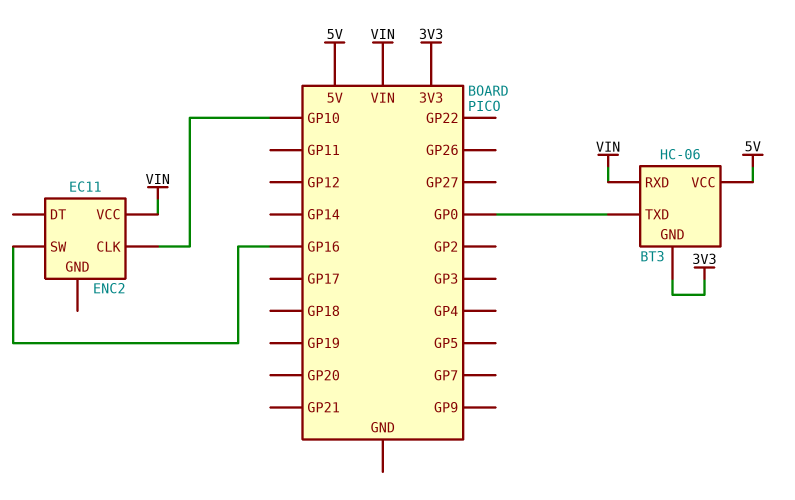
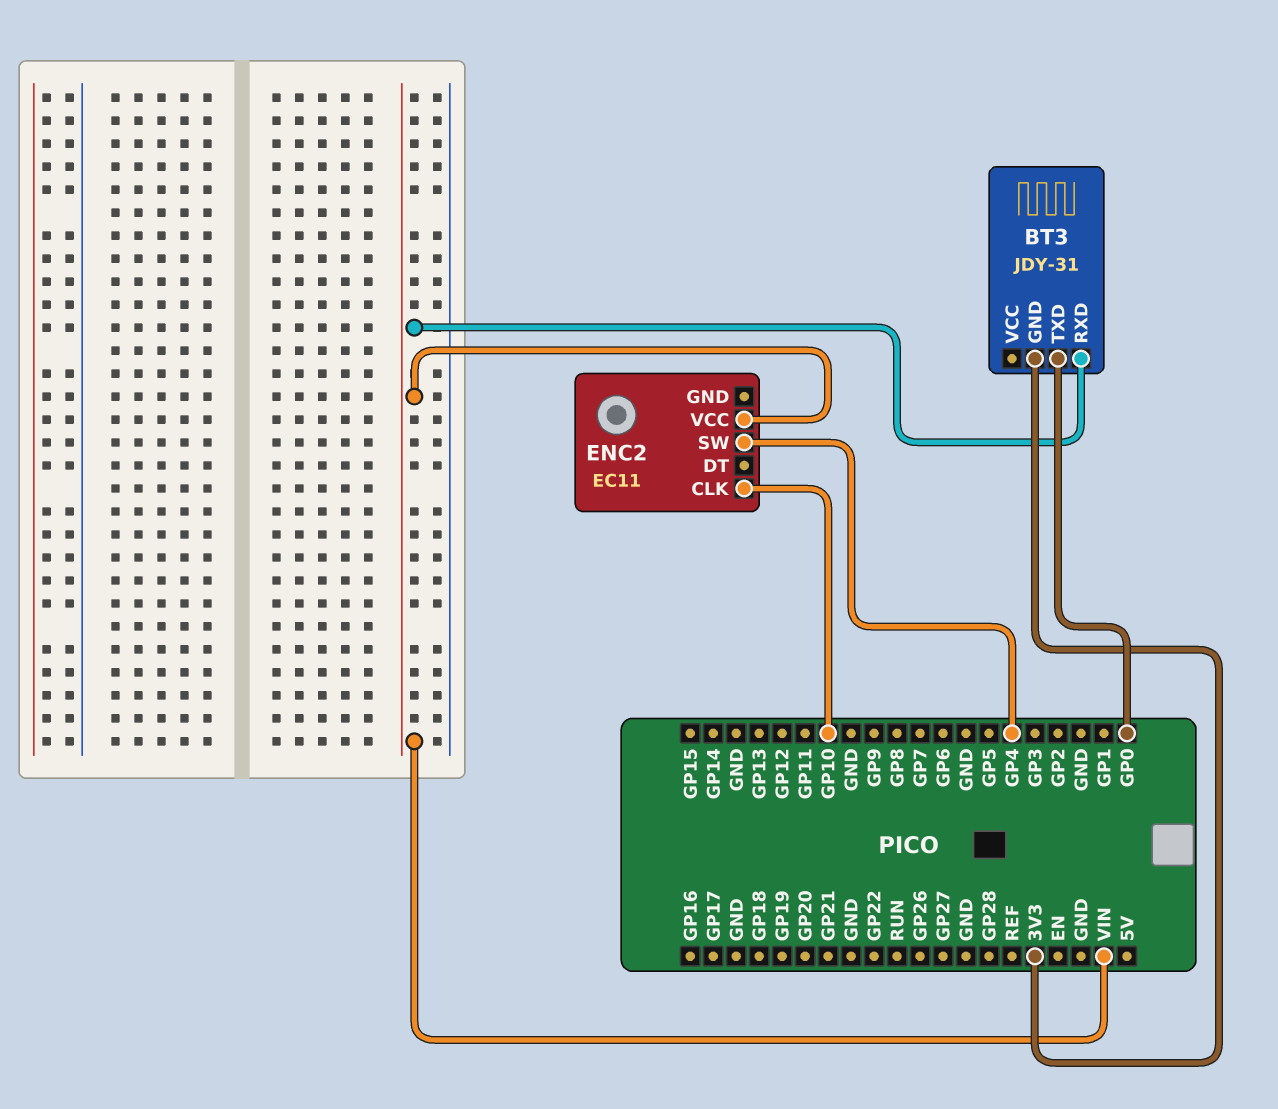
BT3: HC-06 -> JDY-31
BT3 pin VCC: 5V -> none
ENC2 pin SW: GP16 -> GP4

